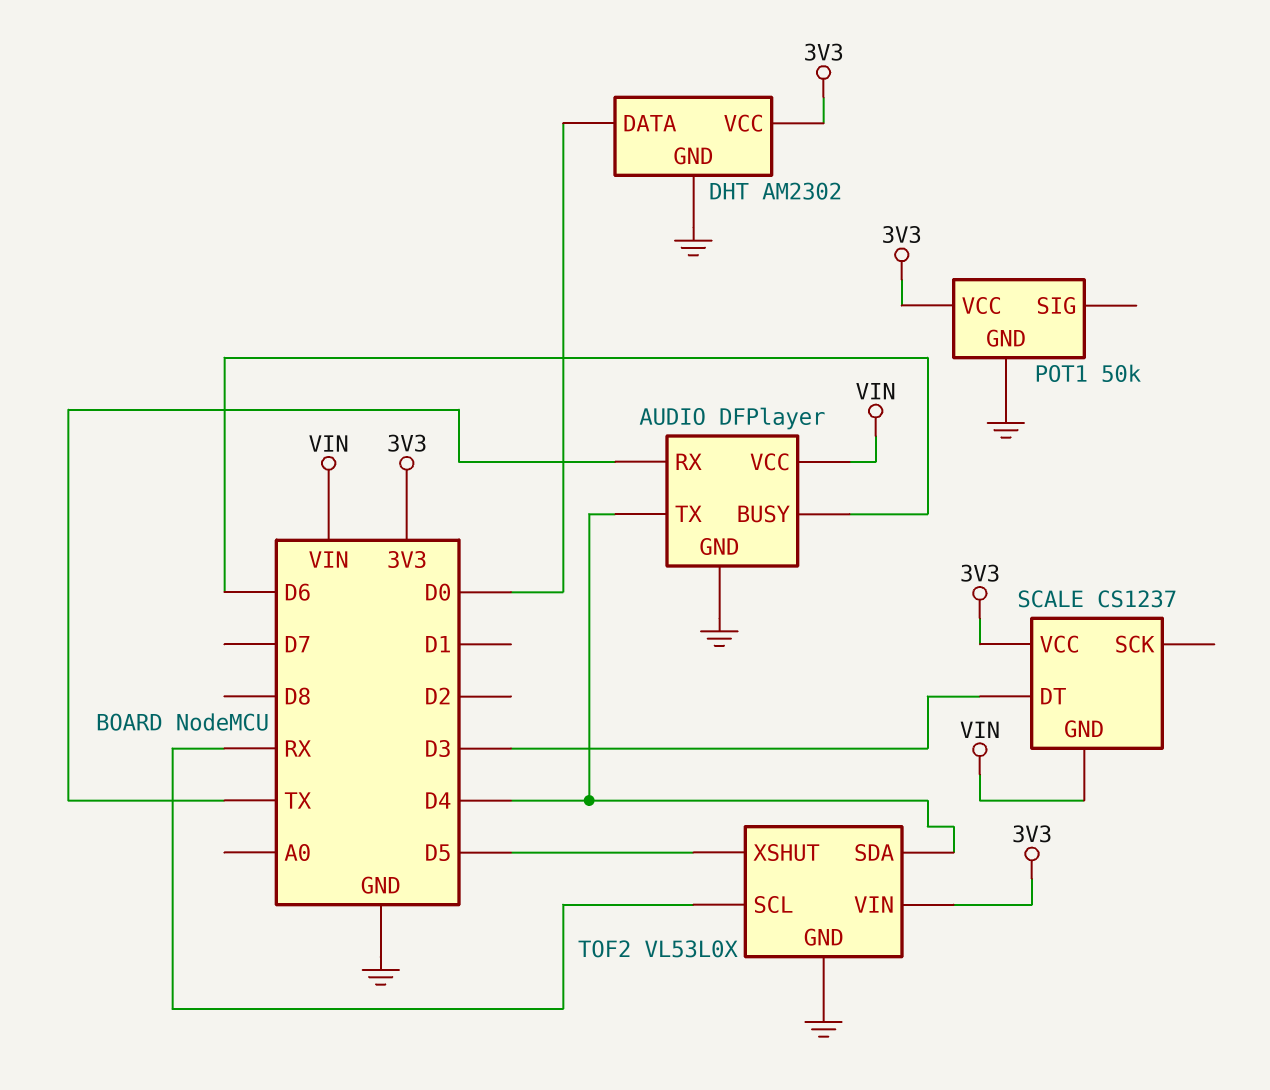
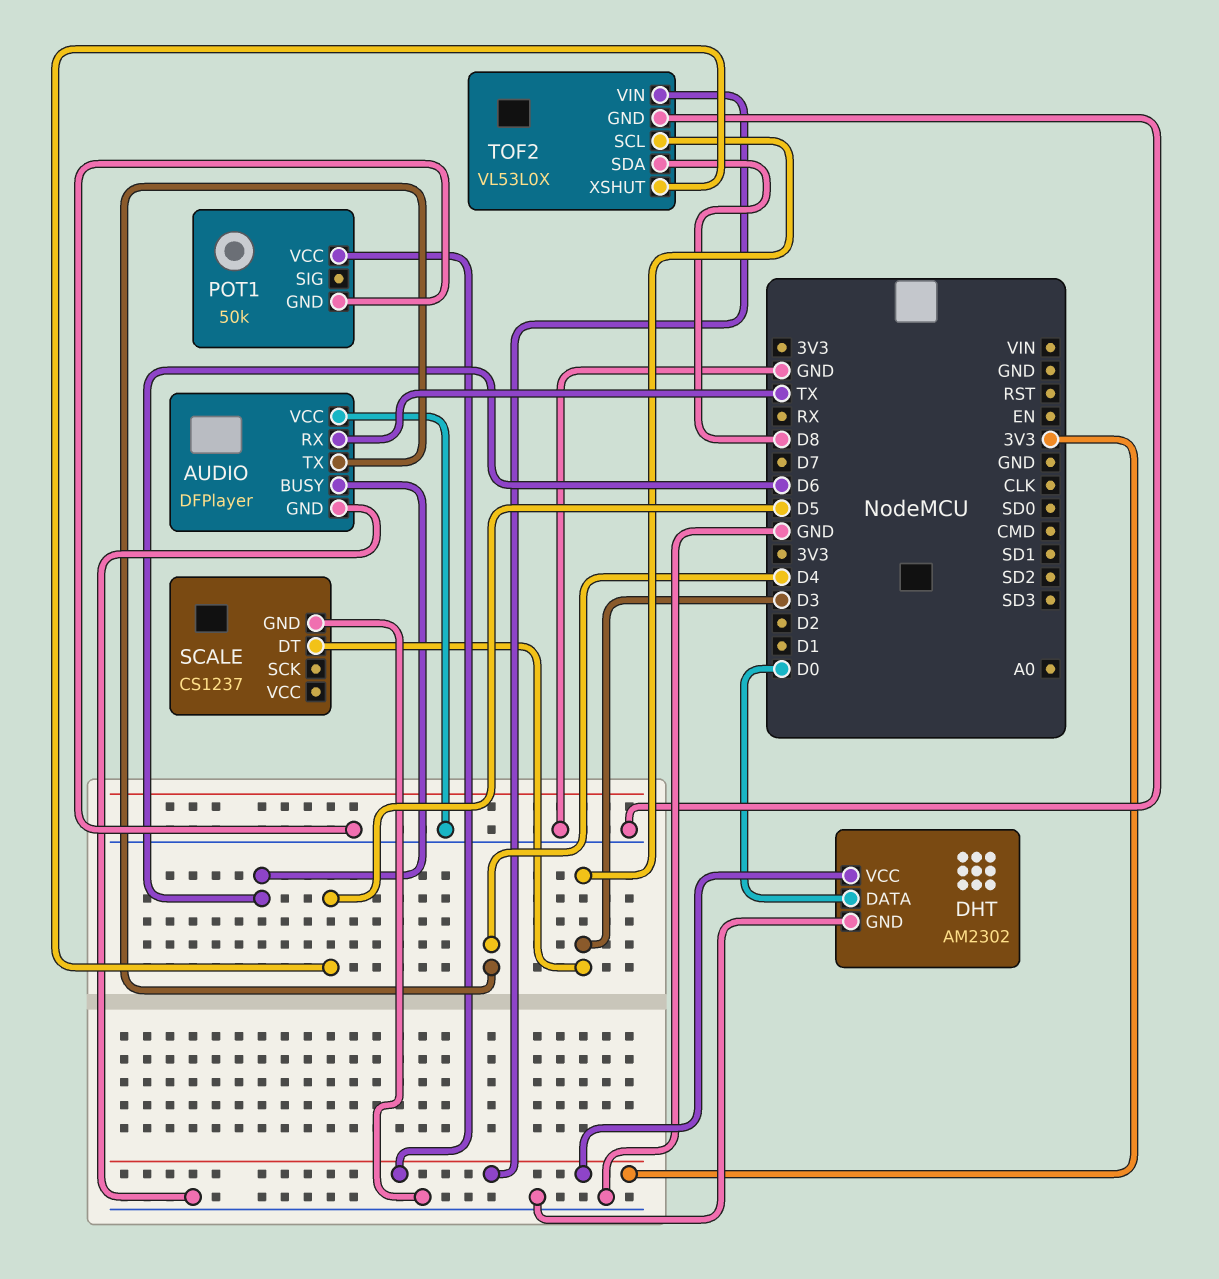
AUDIO pin VCC: VIN -> GND
SCALE pin GND: VIN -> GND
SCALE pin VCC: 3V3 -> none
TOF2 pin SCL: RX -> D3
TOF2 pin SDA: D4 -> D8

